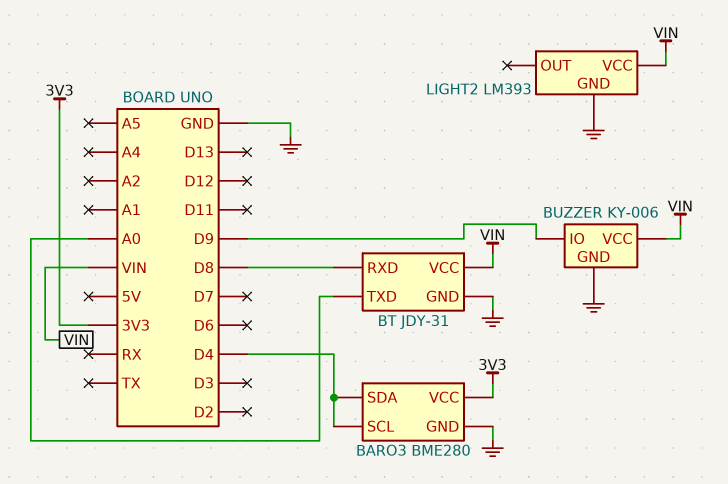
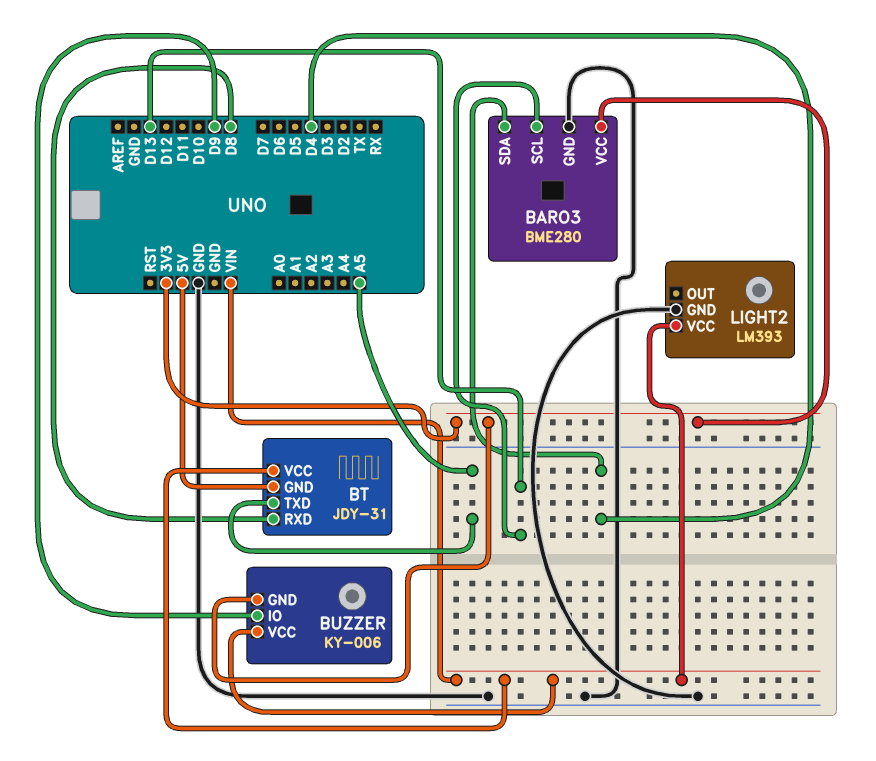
BARO3 pin SCL: D4 -> D13
BT pin GND: GND -> 5V
BT pin TXD: A0 -> A5
BUZZER pin GND: GND -> 3V3

